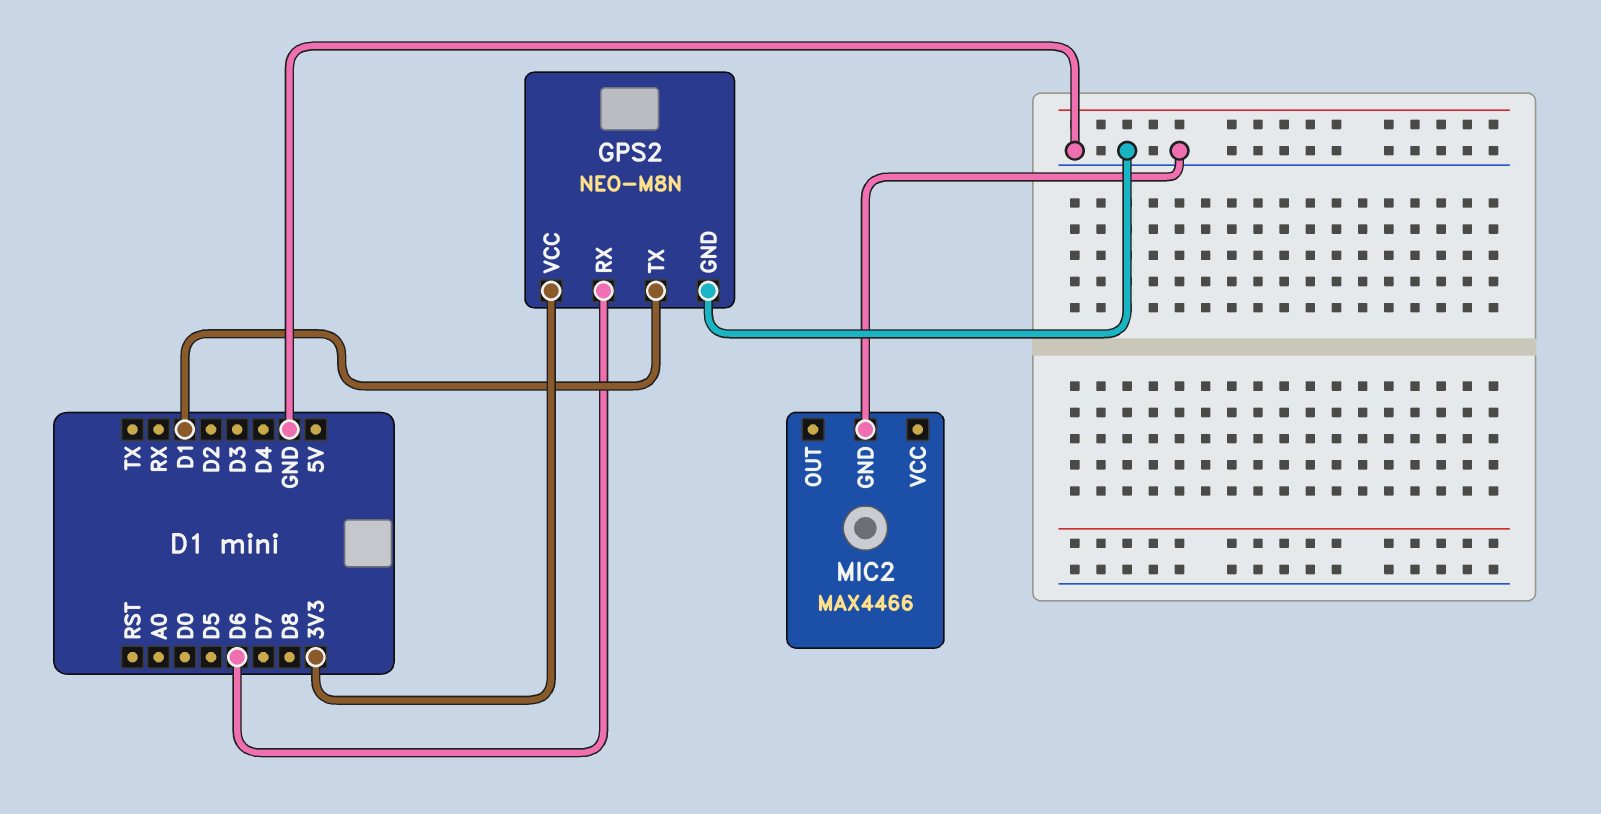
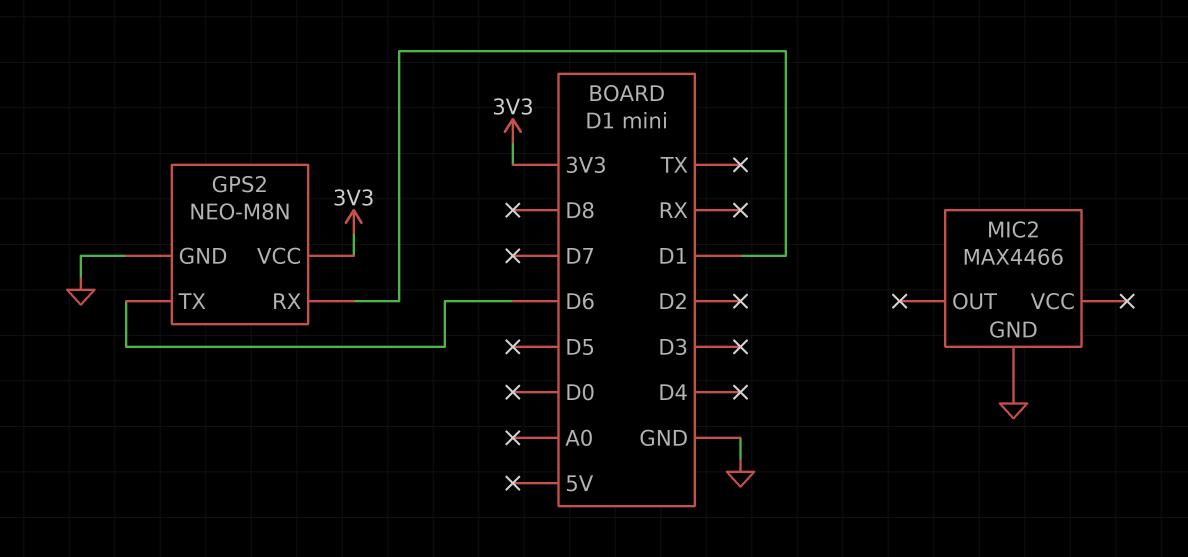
GPS2 pin RX: D6 -> D1
GPS2 pin TX: D1 -> D6

